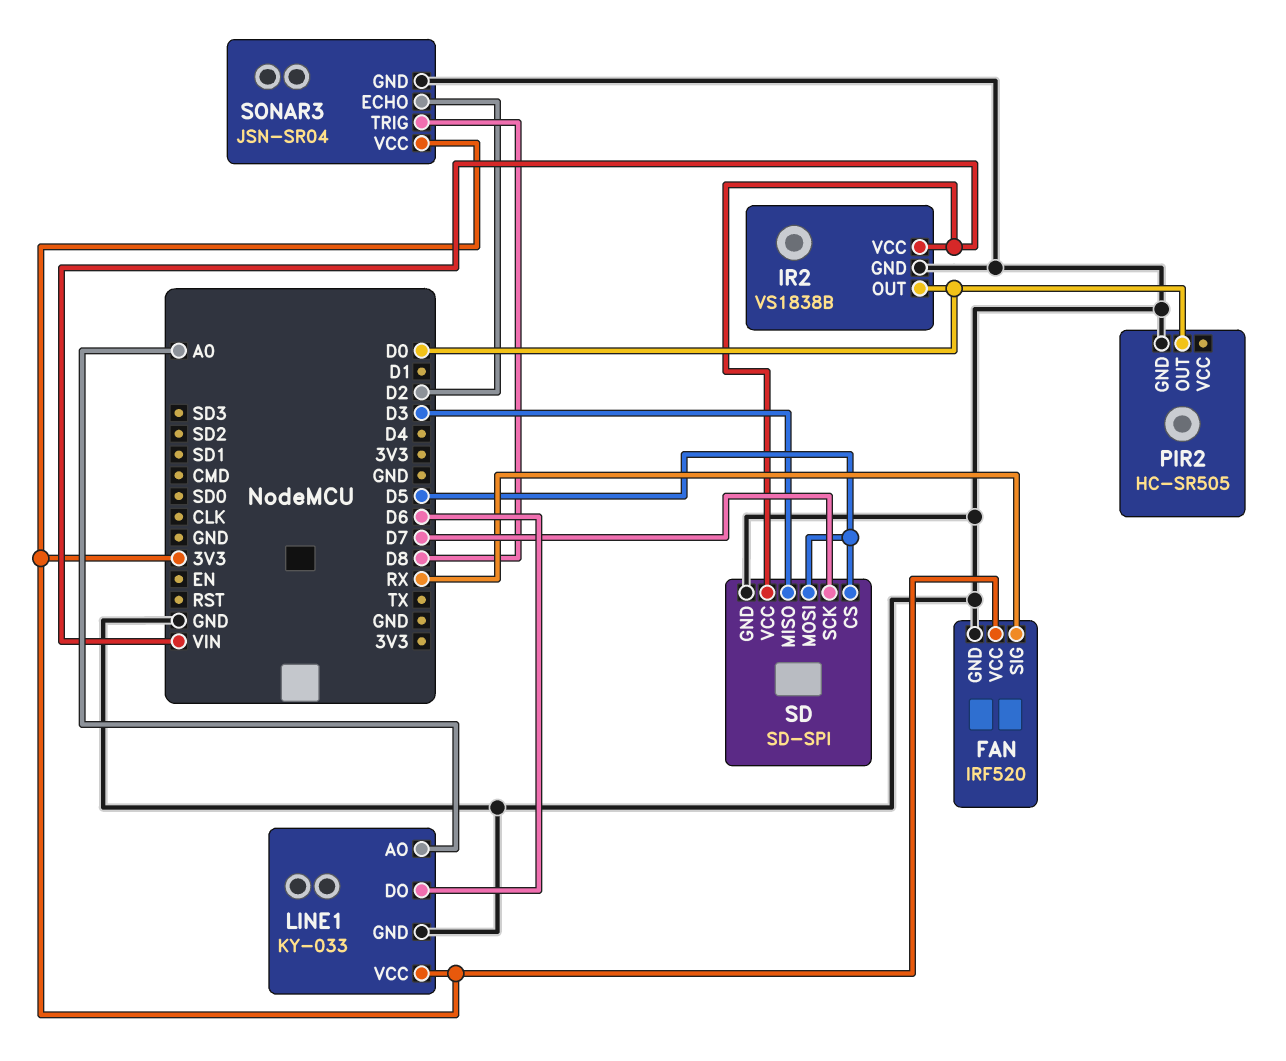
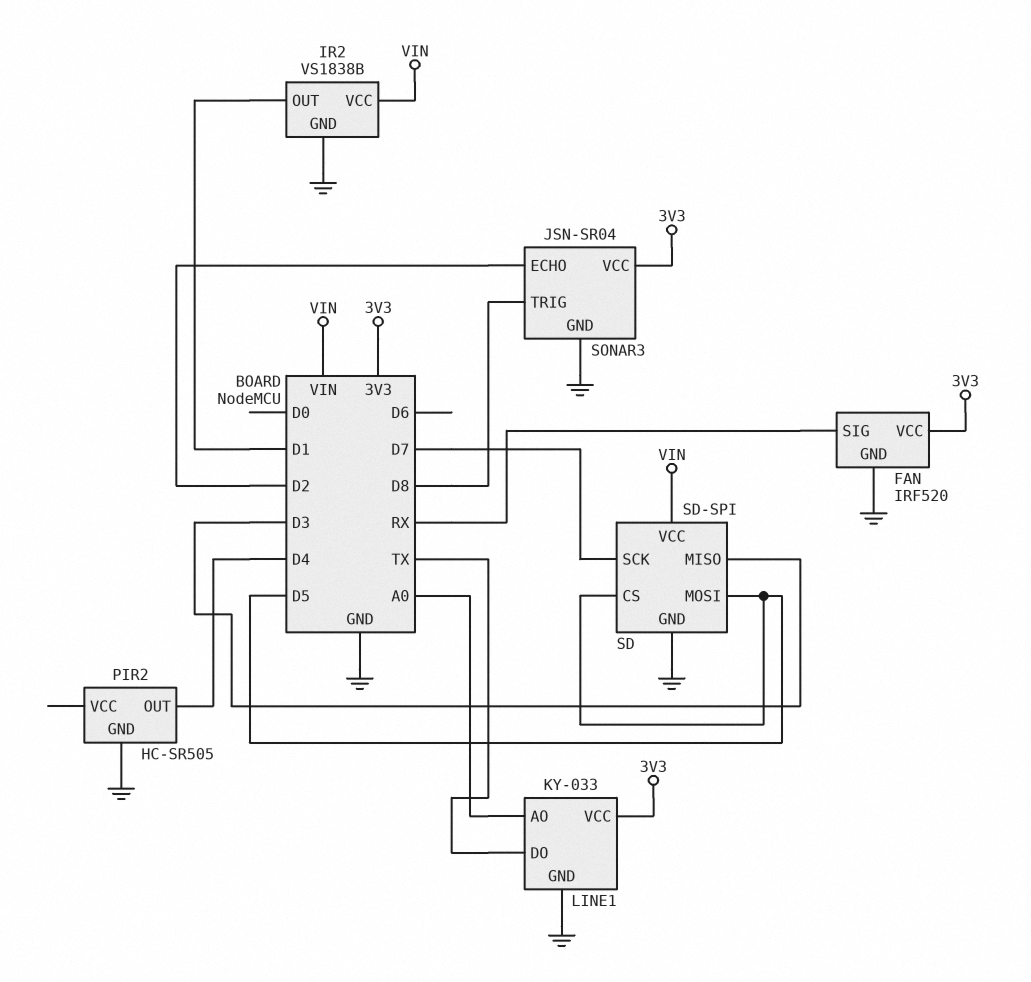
IR2 pin OUT: D0 -> D1
LINE1 pin DO: D6 -> TX
PIR2 pin OUT: D0 -> D4

